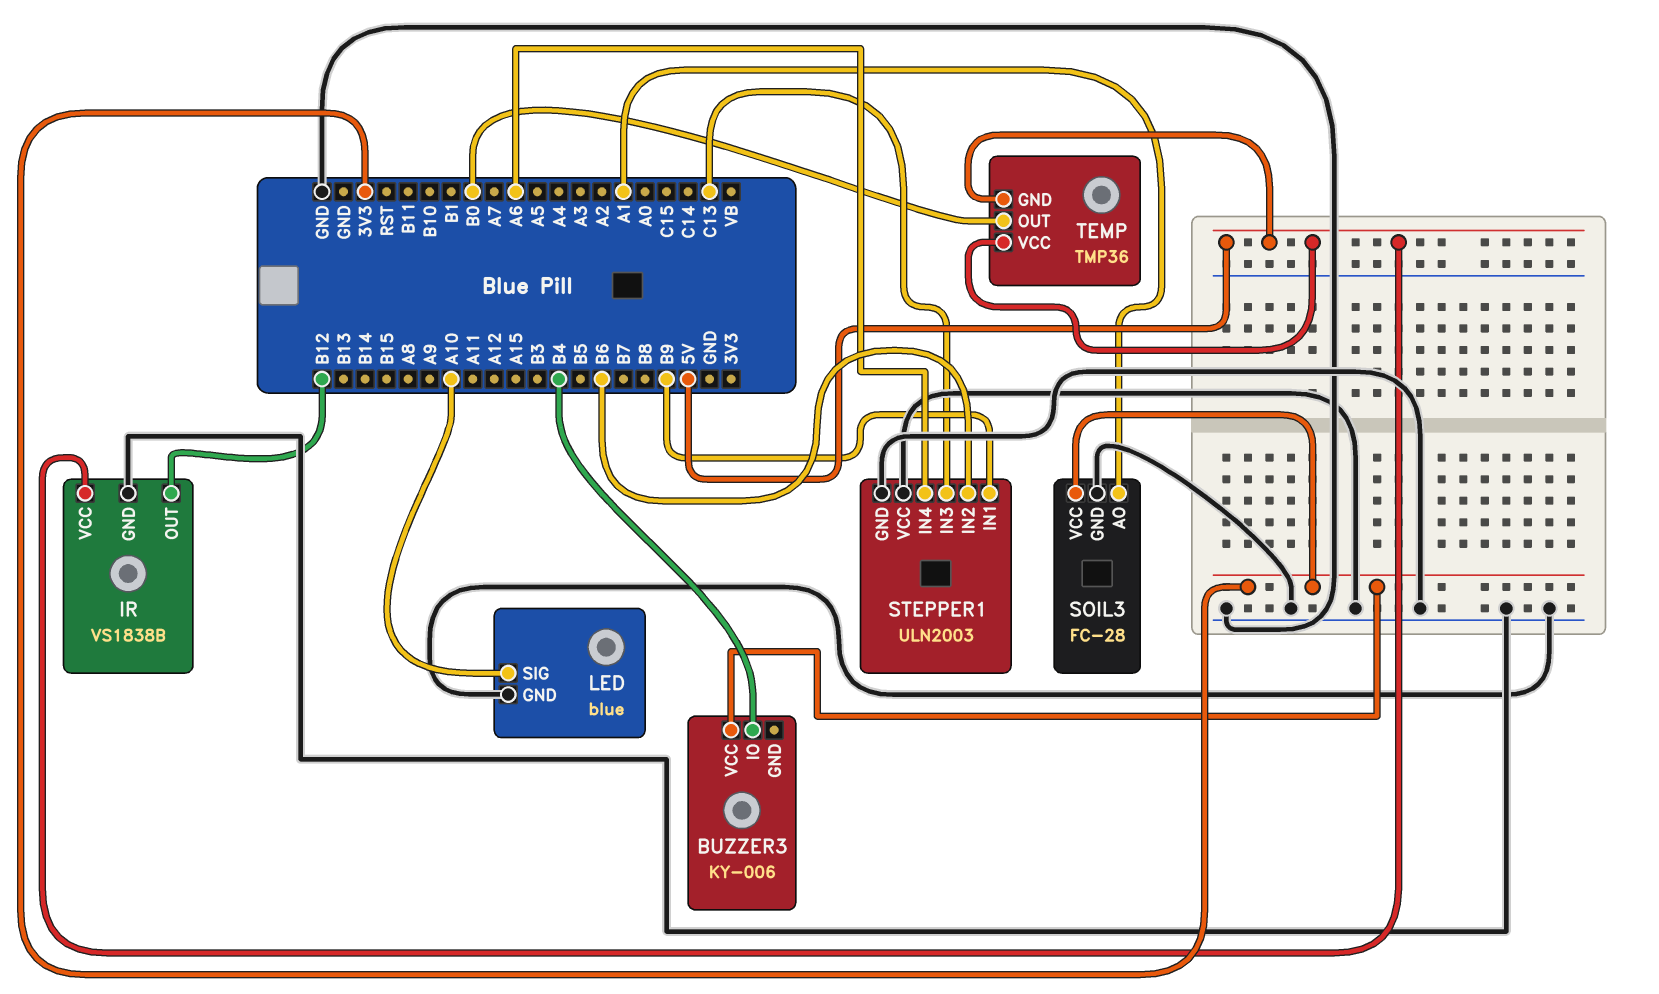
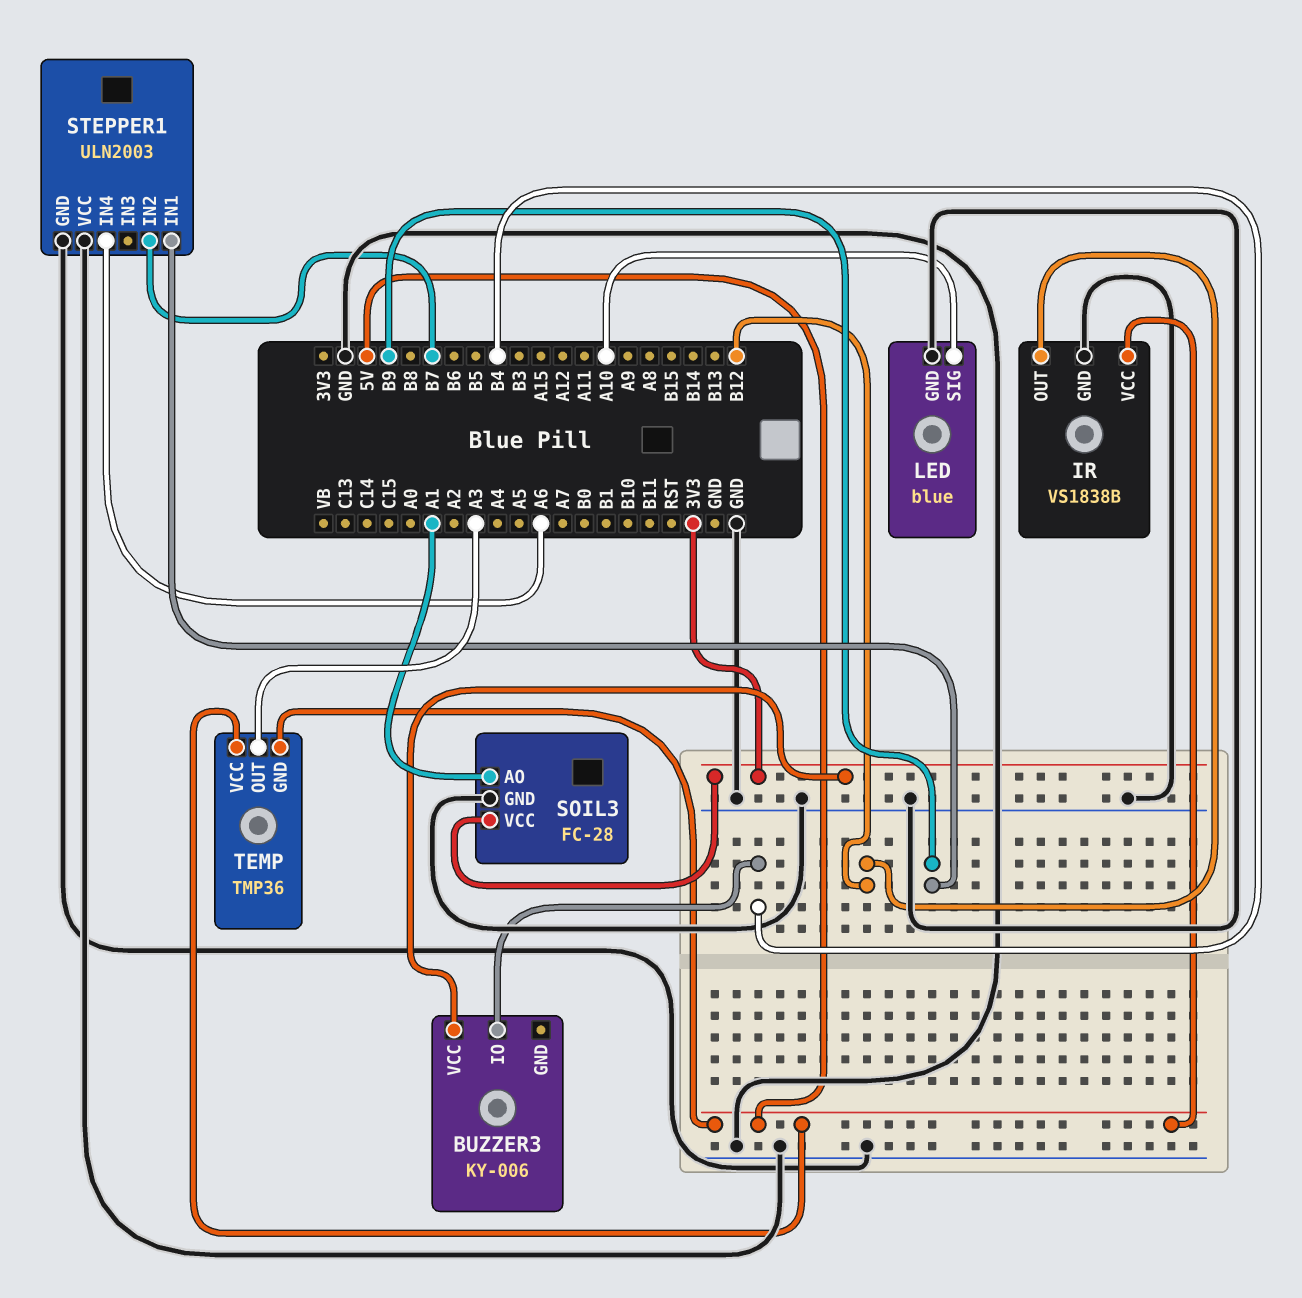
STEPPER1 pin IN2: B6 -> B7
STEPPER1 pin IN3: C13 -> none
TEMP pin OUT: B0 -> A3

